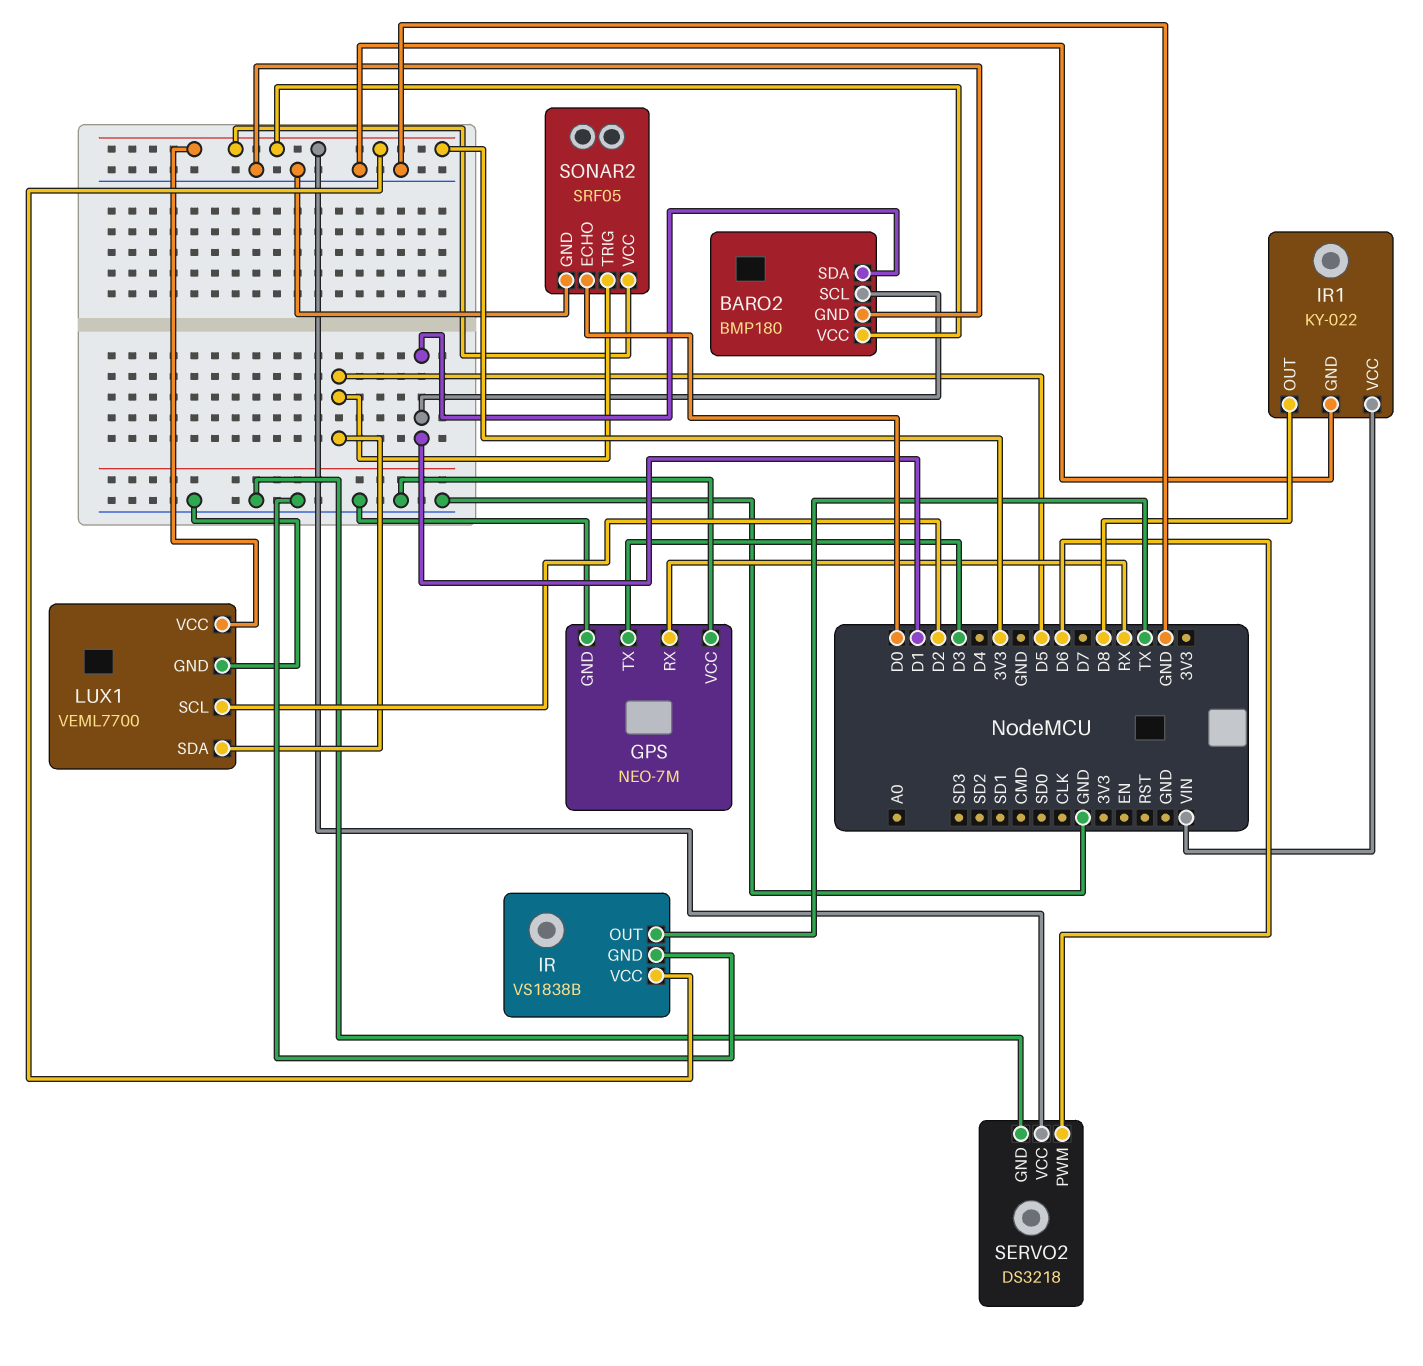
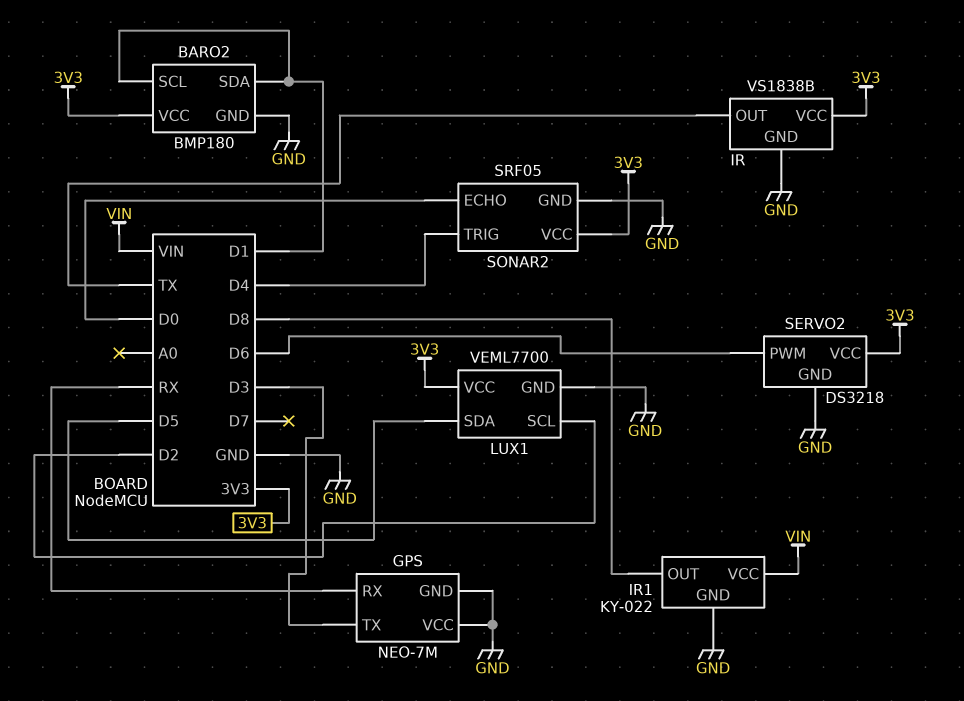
SONAR2 pin TRIG: D5 -> D4

